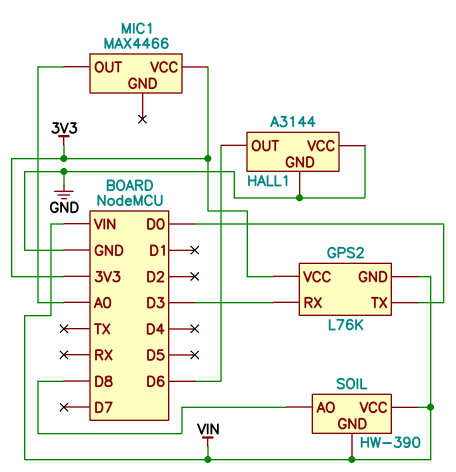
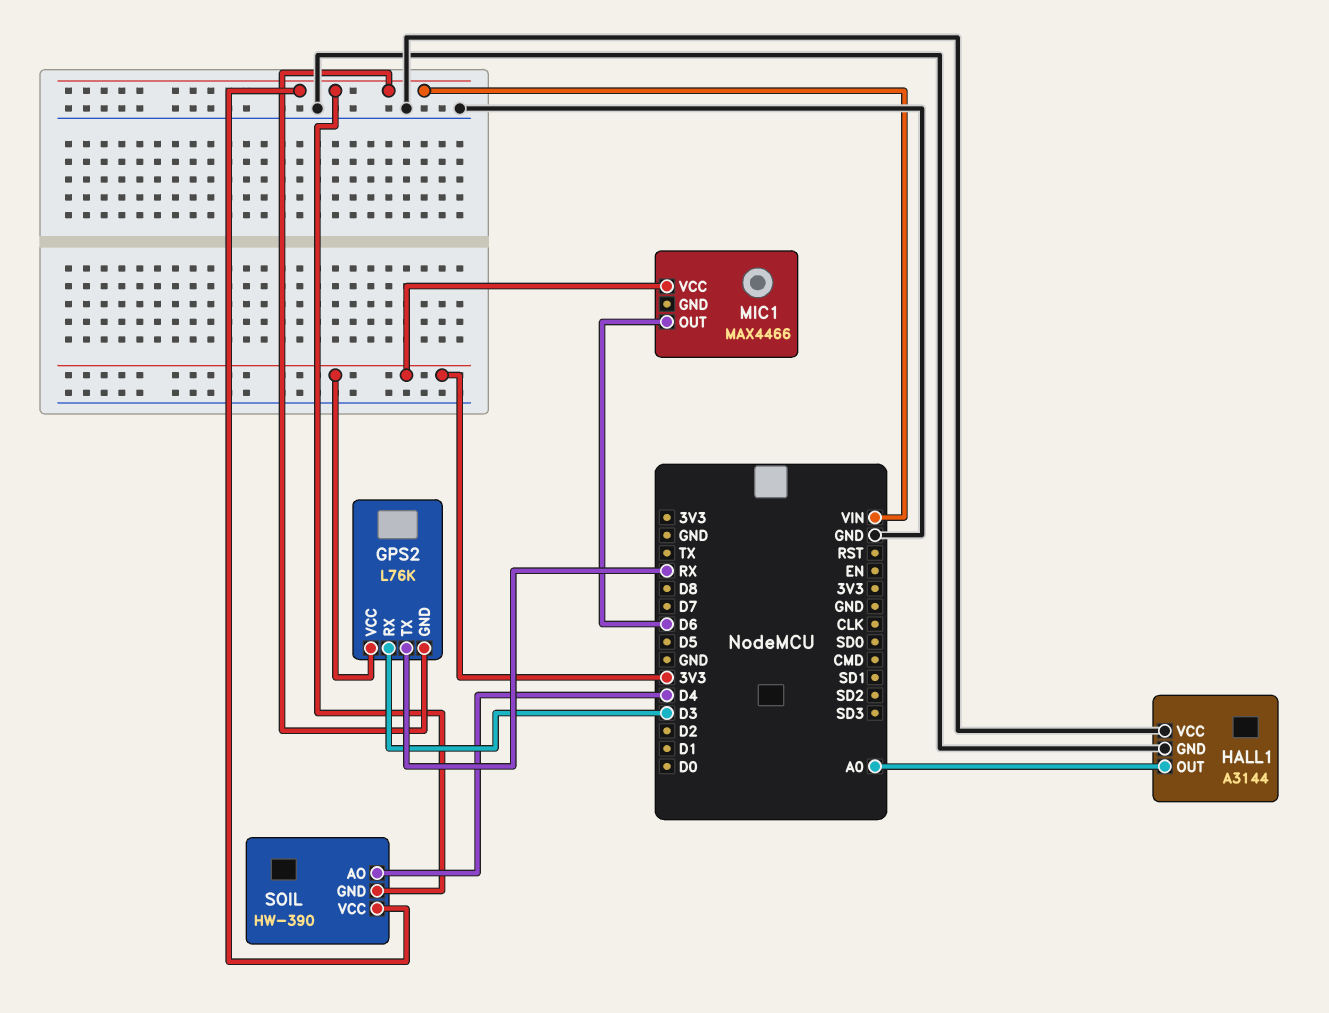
GPS2 pin TX: D0 -> RX
HALL1 pin OUT: D6 -> A0
MIC1 pin OUT: A0 -> D6
SOIL pin AO: D8 -> D4

